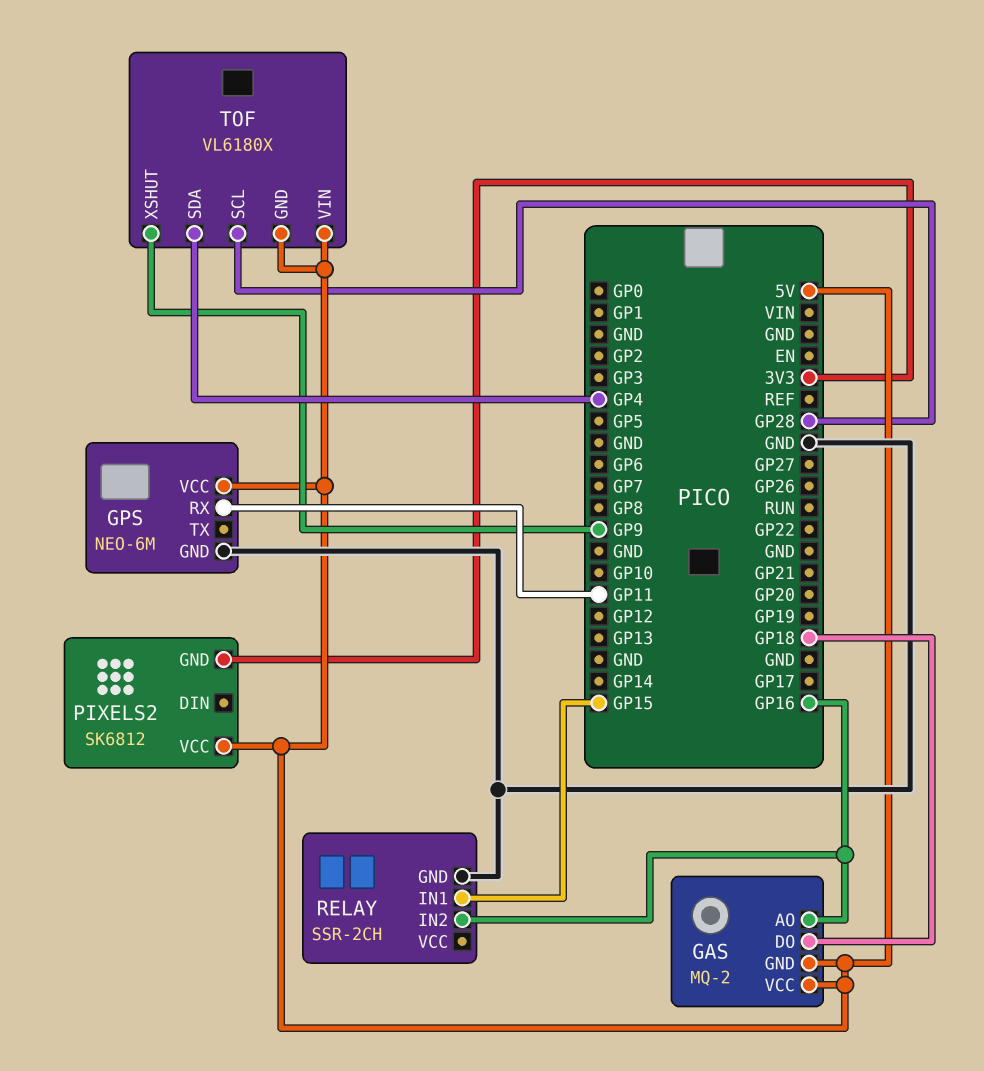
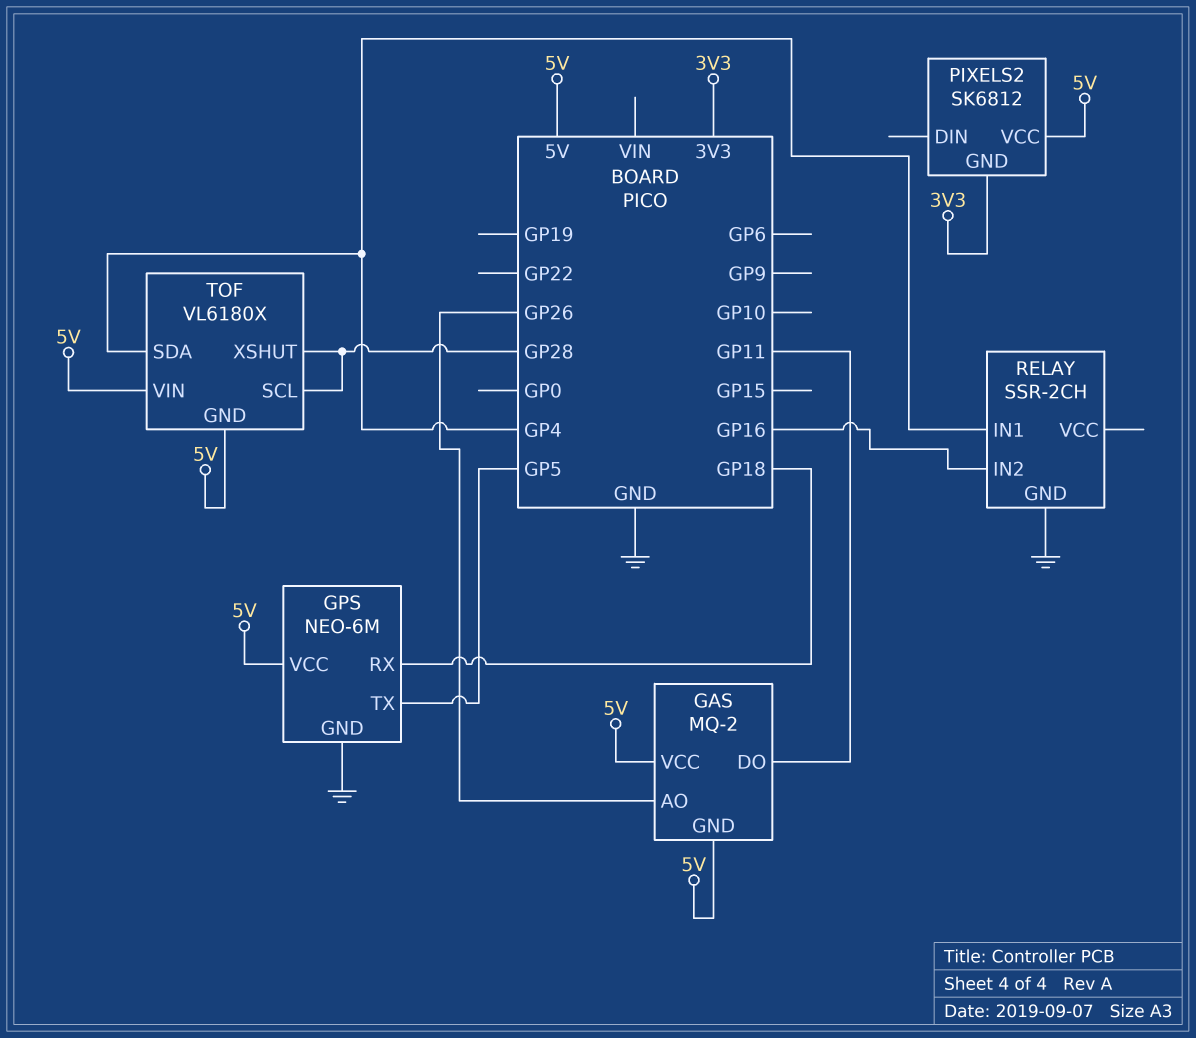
GAS pin AO: GP16 -> GP26
GAS pin DO: GP18 -> GP11
GPS pin RX: GP11 -> GP18
GPS pin TX: none -> GP5
RELAY pin IN1: GP15 -> GP4
TOF pin XSHUT: GP9 -> GP28

